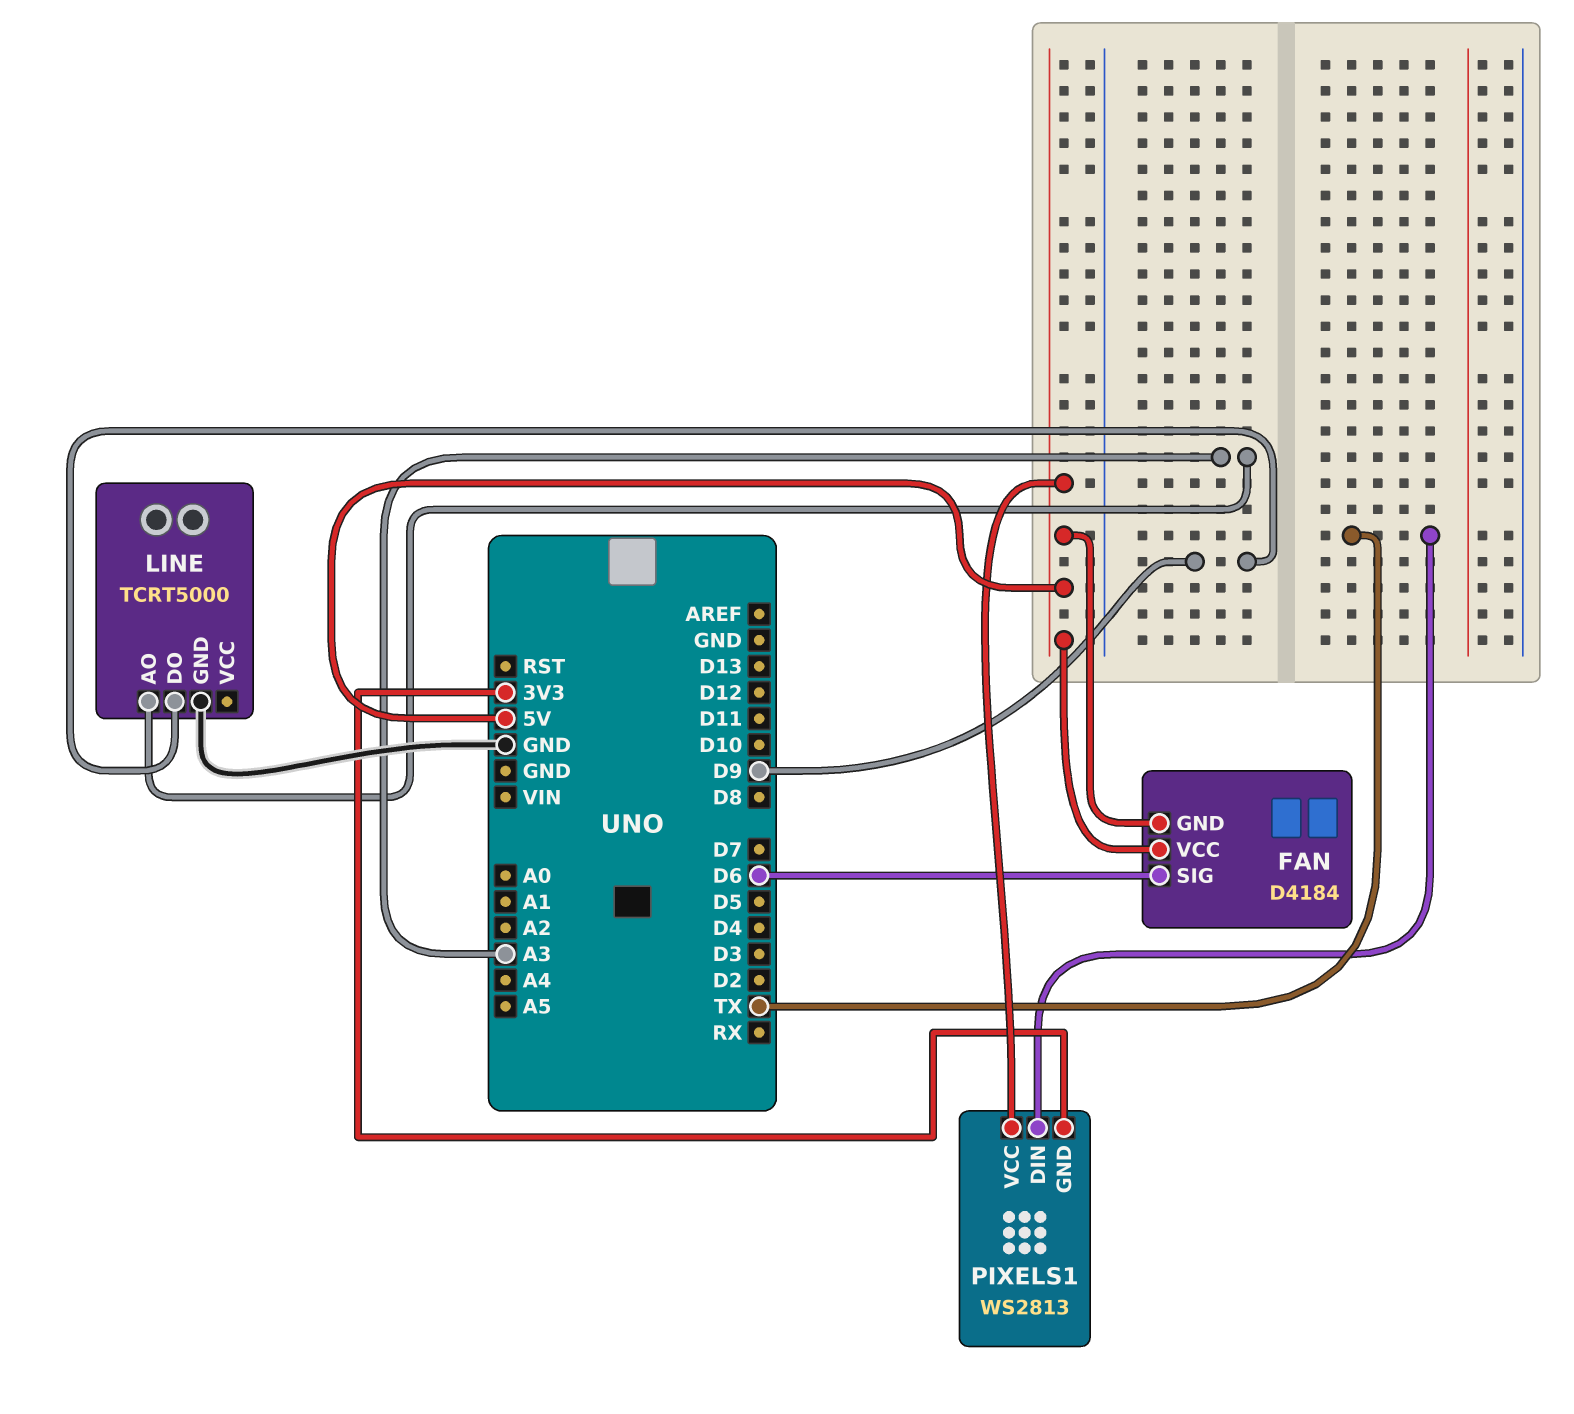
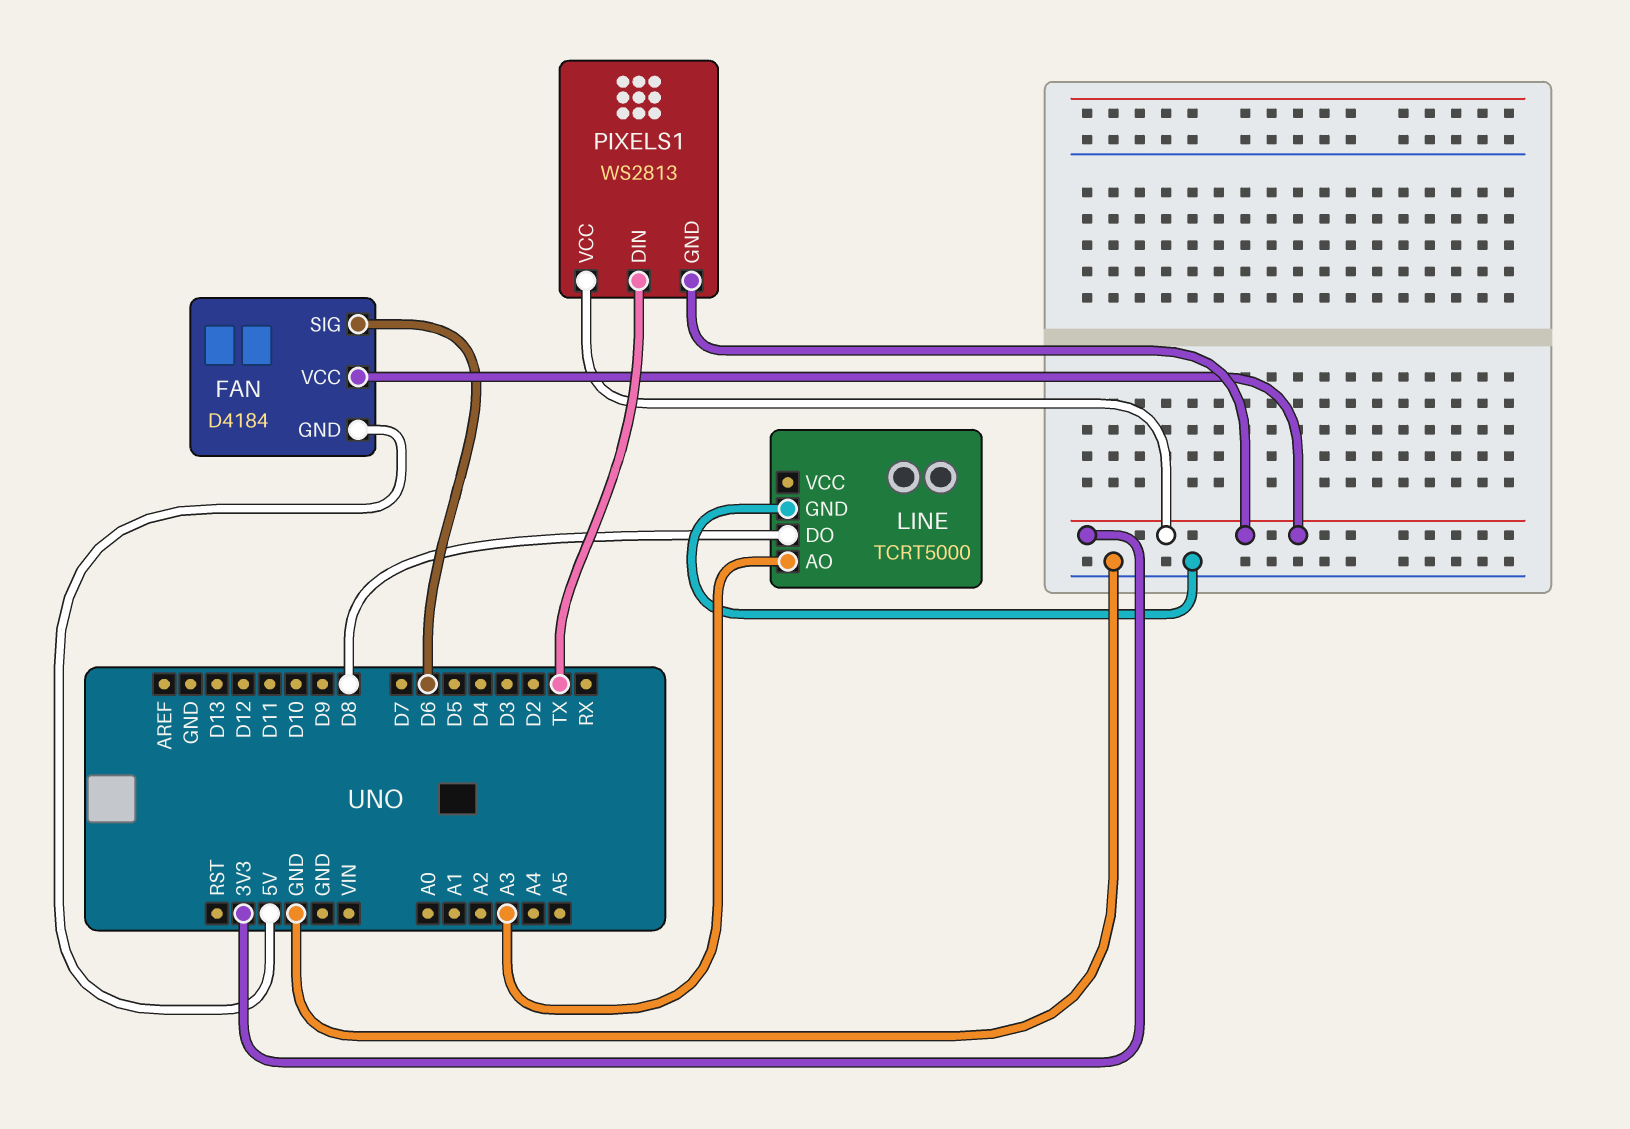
FAN pin VCC: 5V -> 3V3
LINE pin DO: D9 -> D8
PIXELS1 pin VCC: 5V -> 3V3

